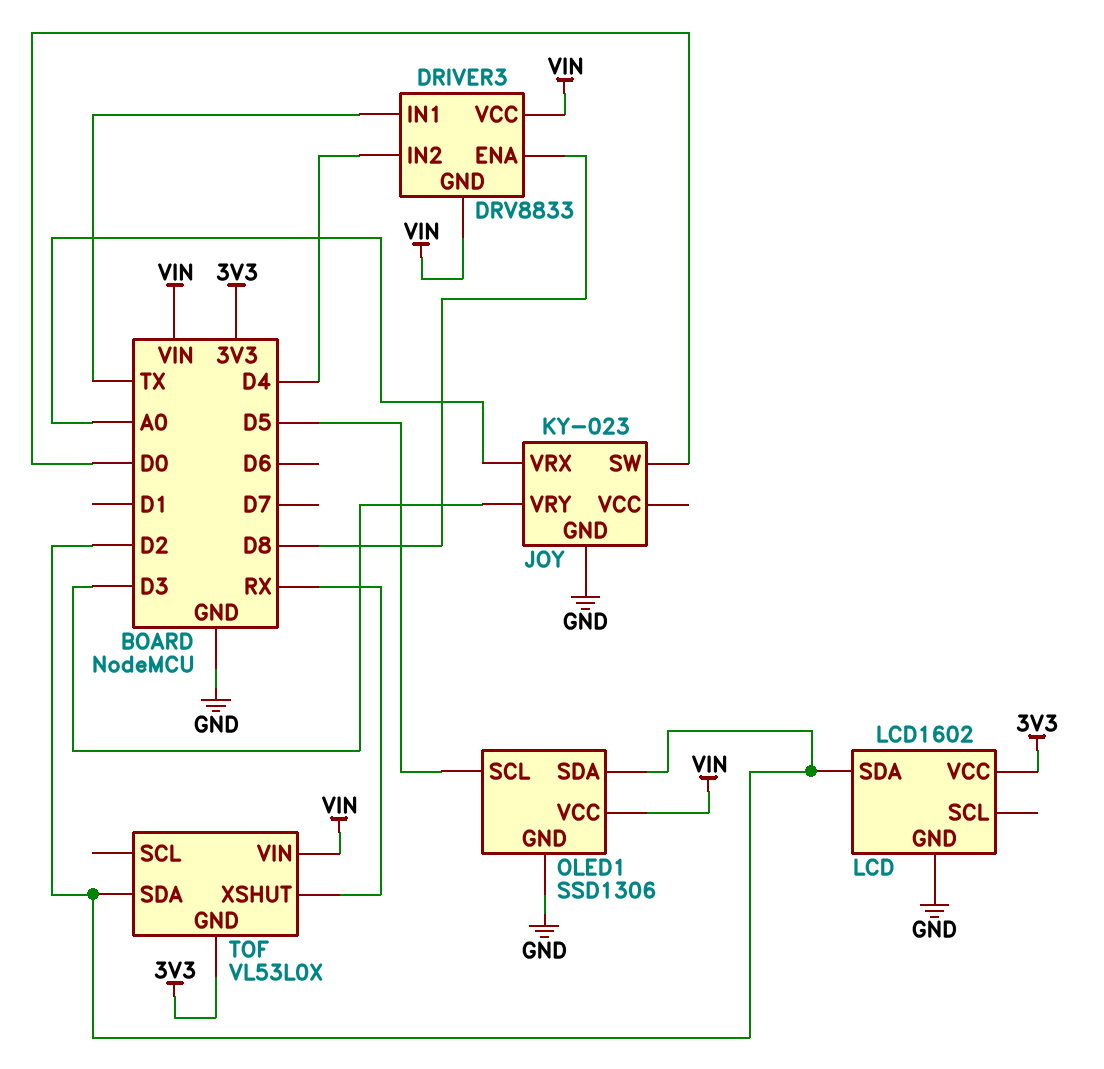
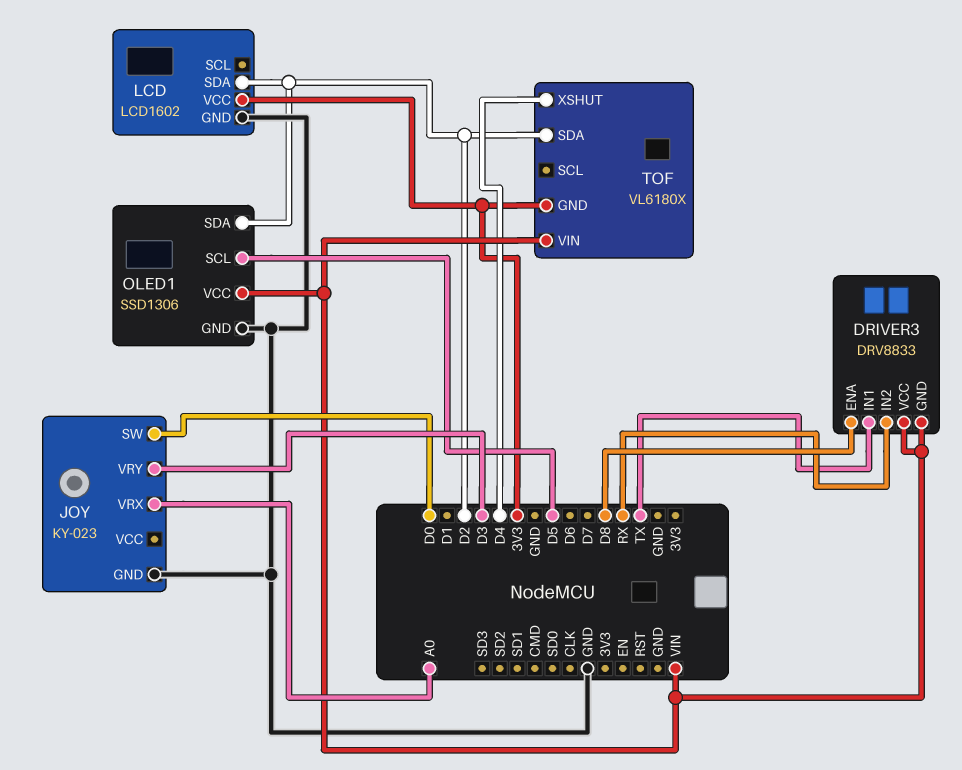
DRIVER3 pin IN2: D4 -> RX
TOF: VL53L0X -> VL6180X
TOF pin XSHUT: RX -> D4

